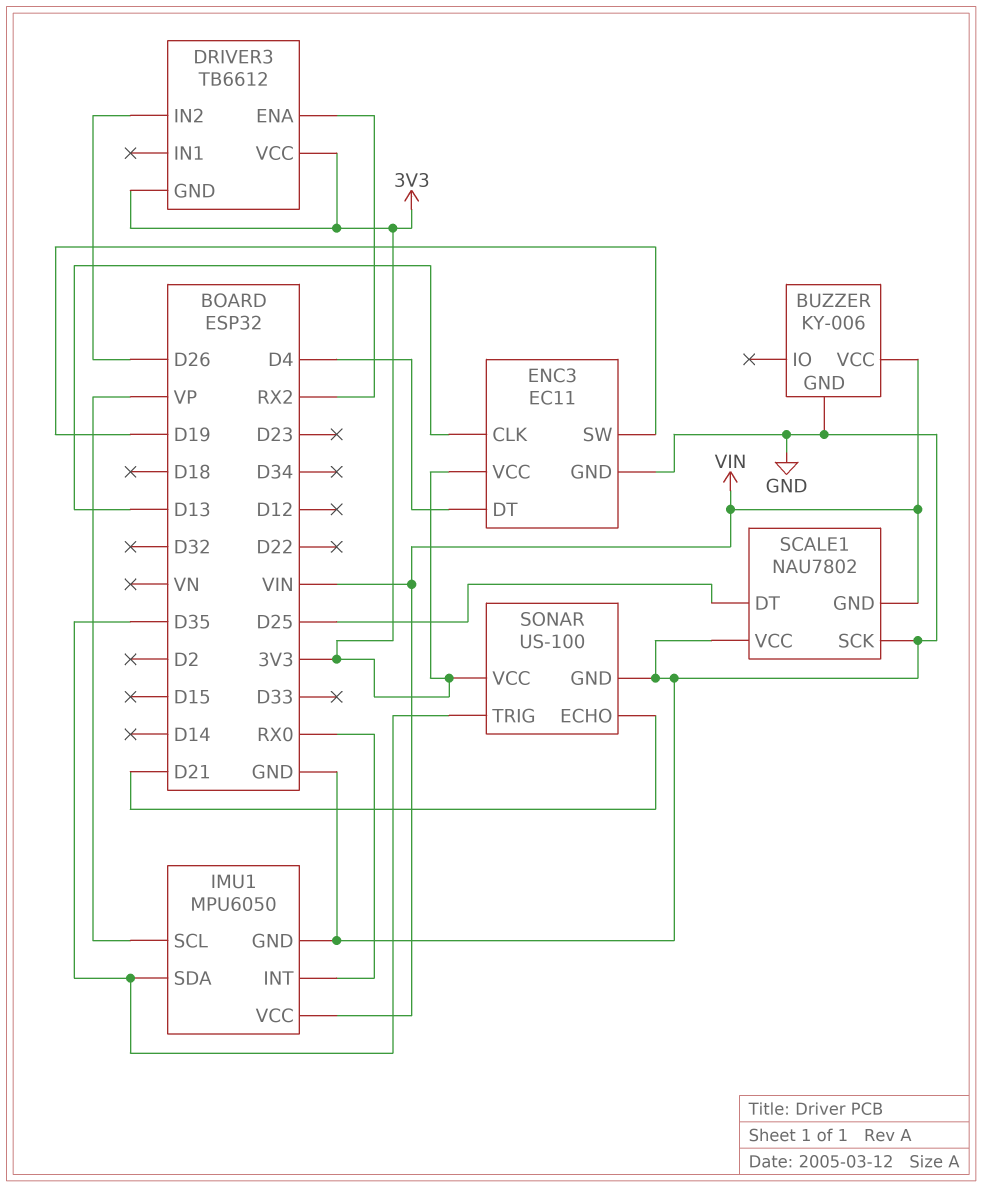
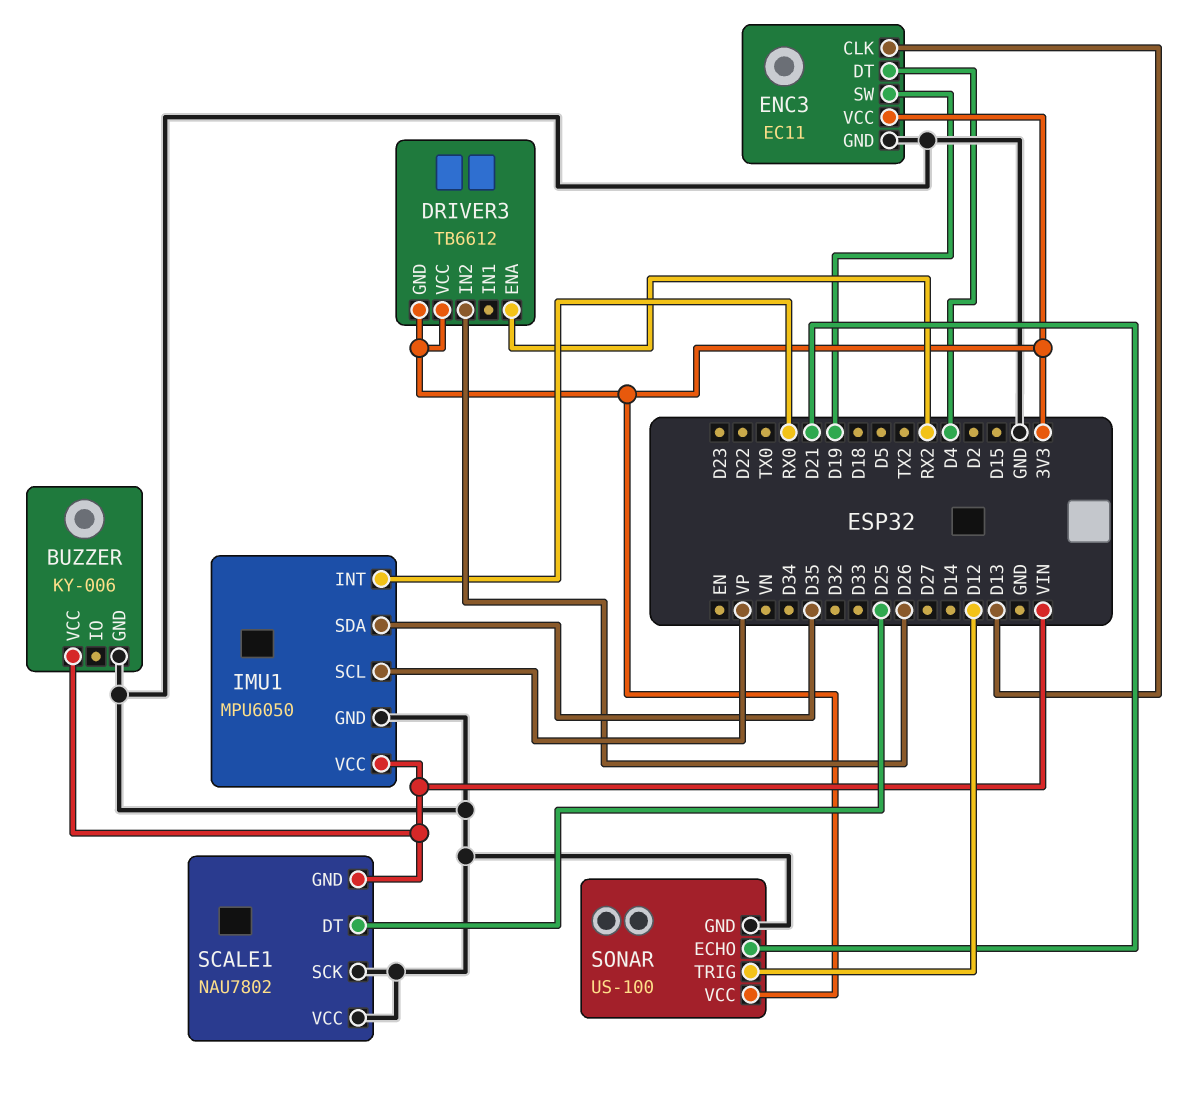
SONAR pin TRIG: D35 -> D12

